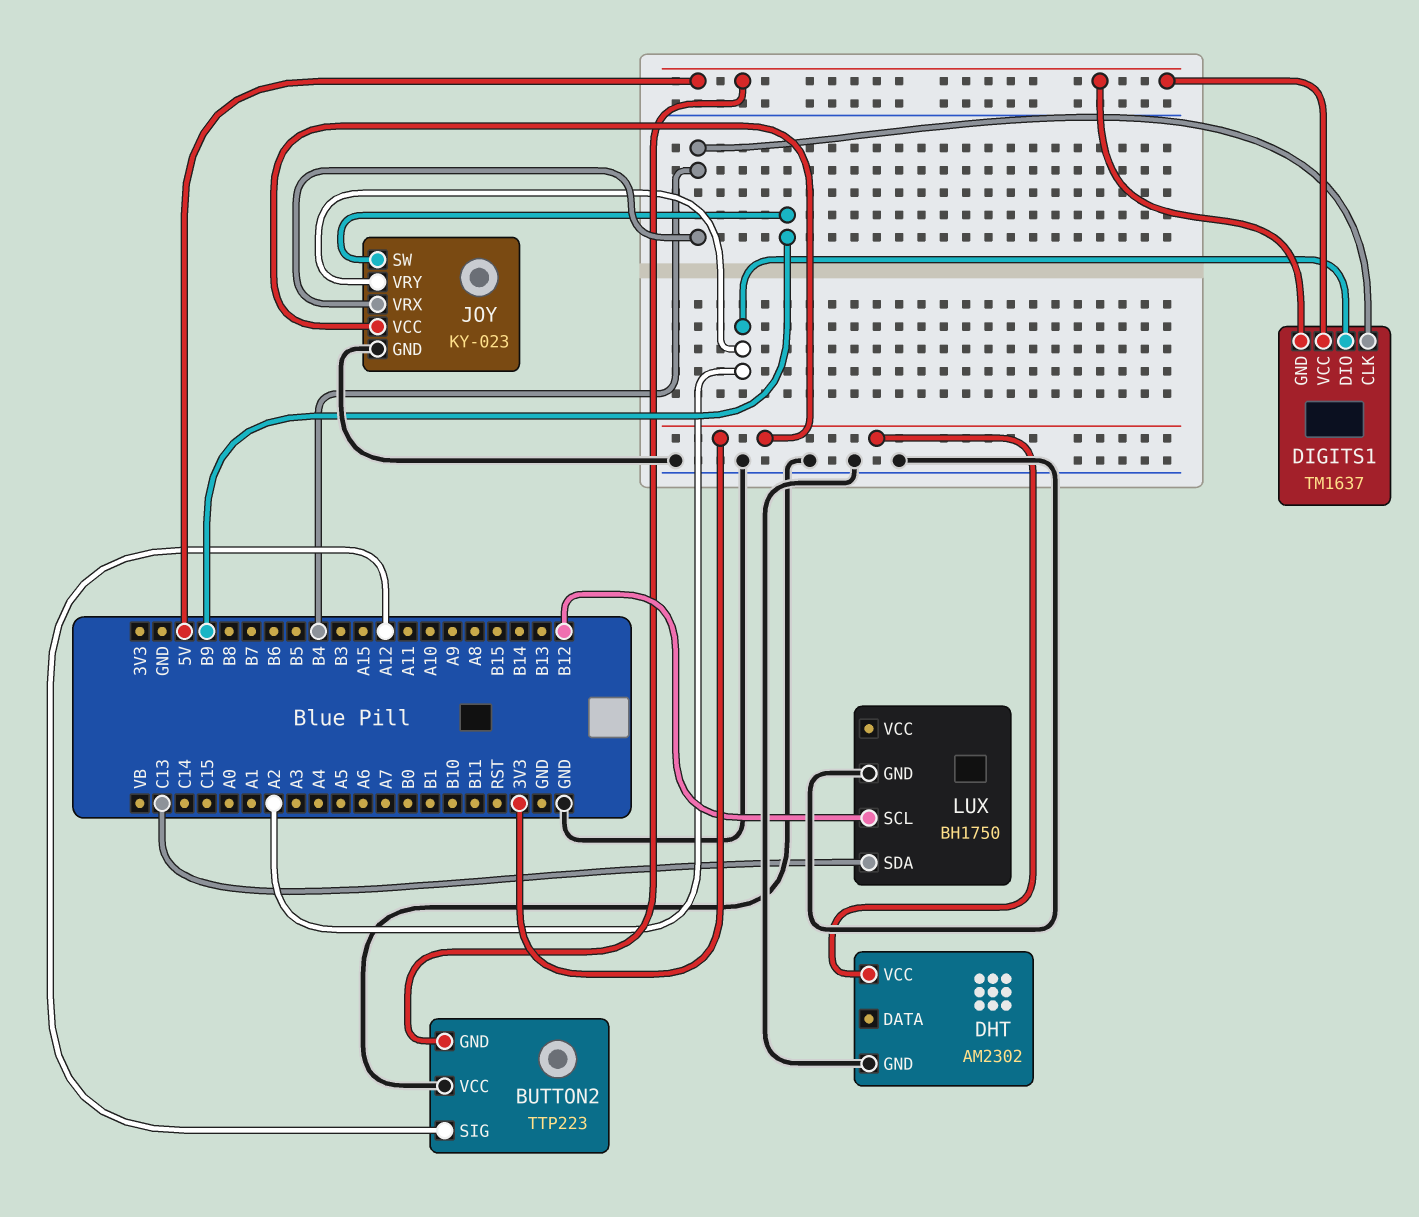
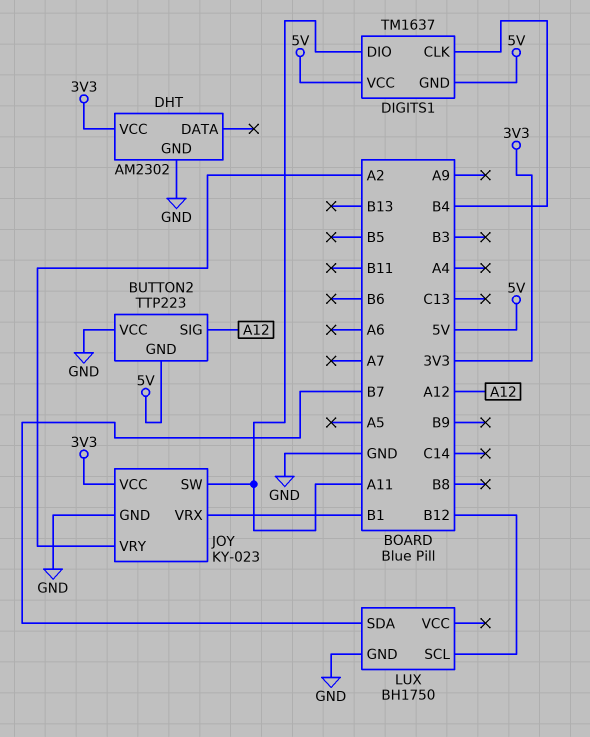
DIGITS1 pin DIO: A2 -> A11
JOY pin SW: B9 -> A11
JOY pin VRX: B4 -> B1
LUX pin SDA: C13 -> B7

